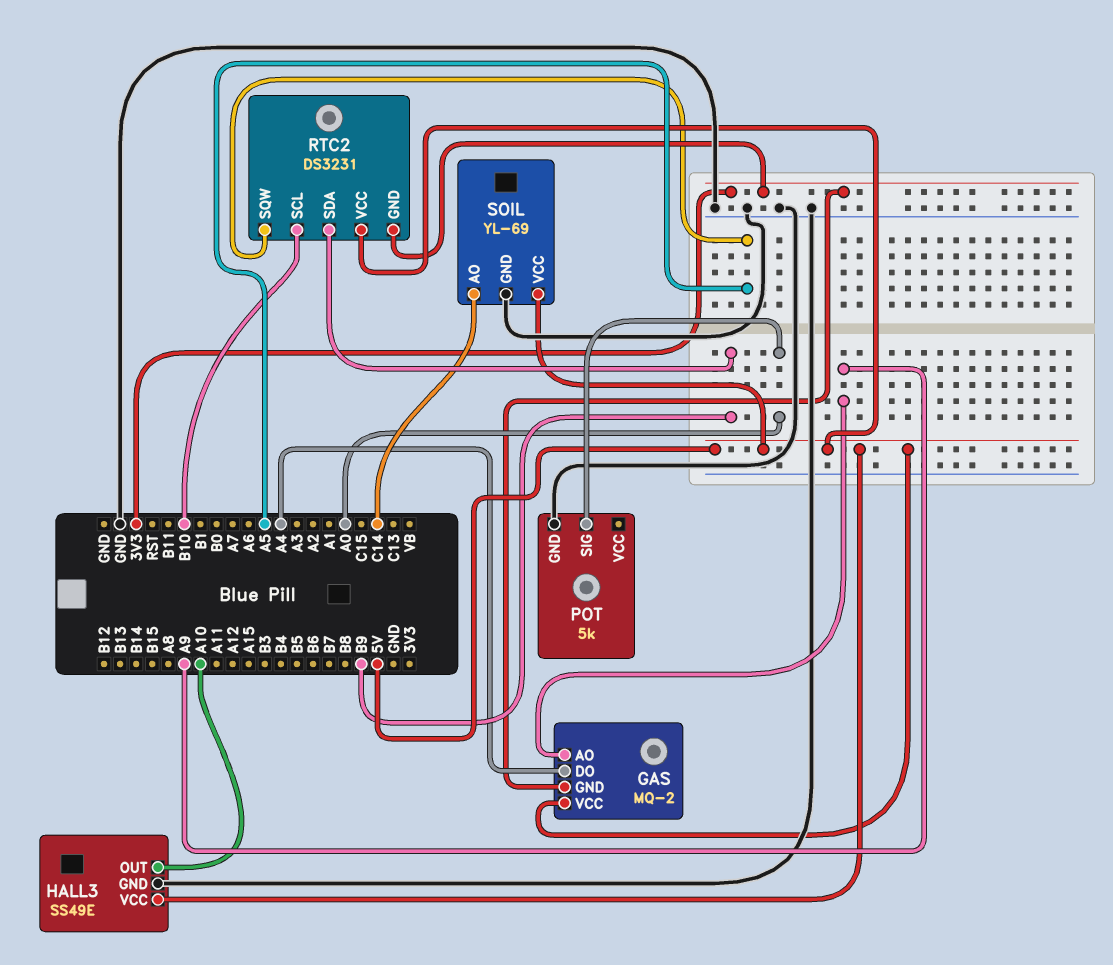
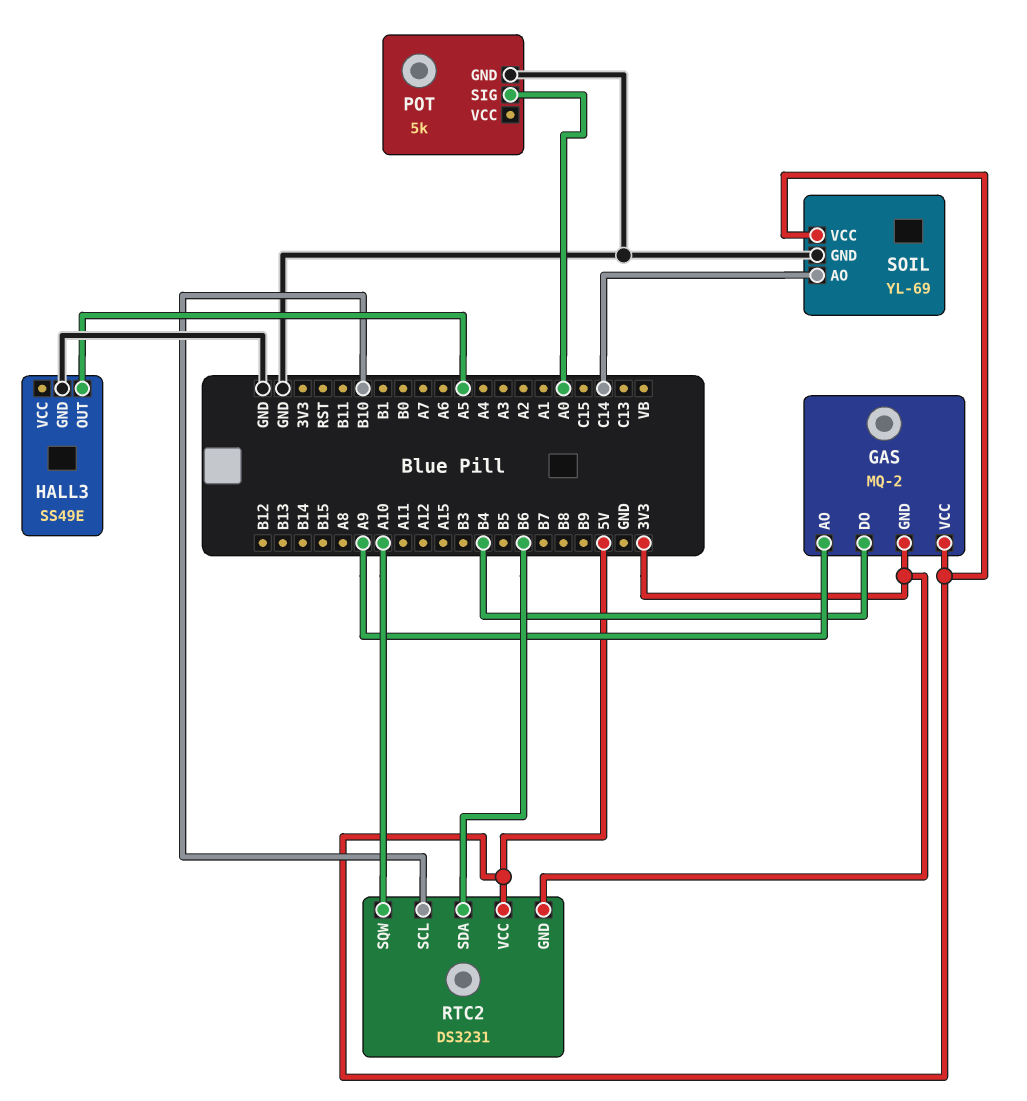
GAS pin DO: A4 -> B4
HALL3 pin OUT: A10 -> A5
HALL3 pin VCC: 5V -> none
RTC2 pin SDA: B9 -> B6
RTC2 pin SQW: A5 -> A10

